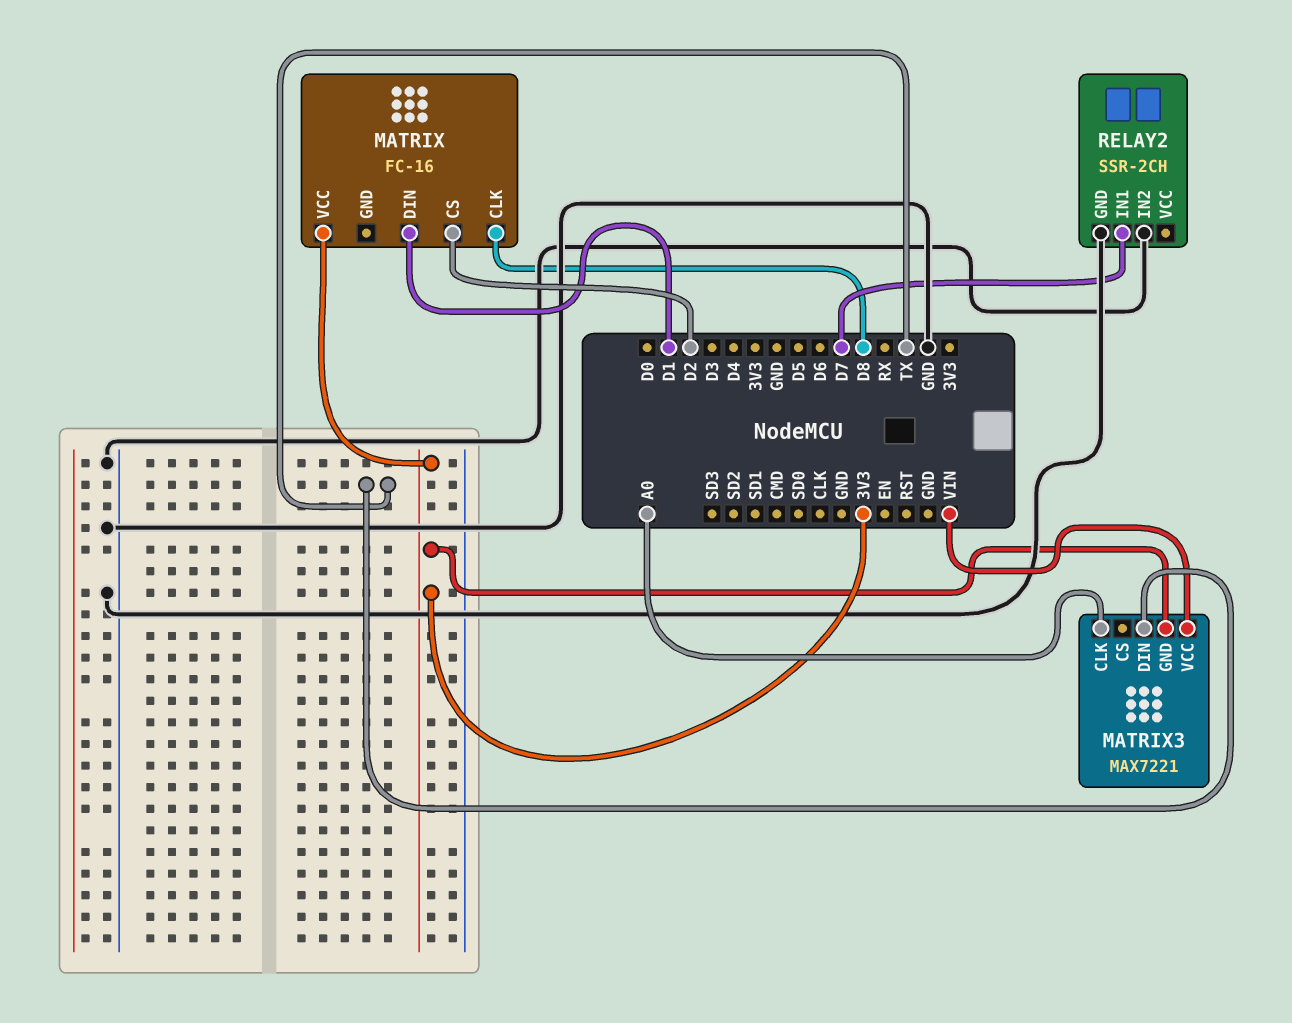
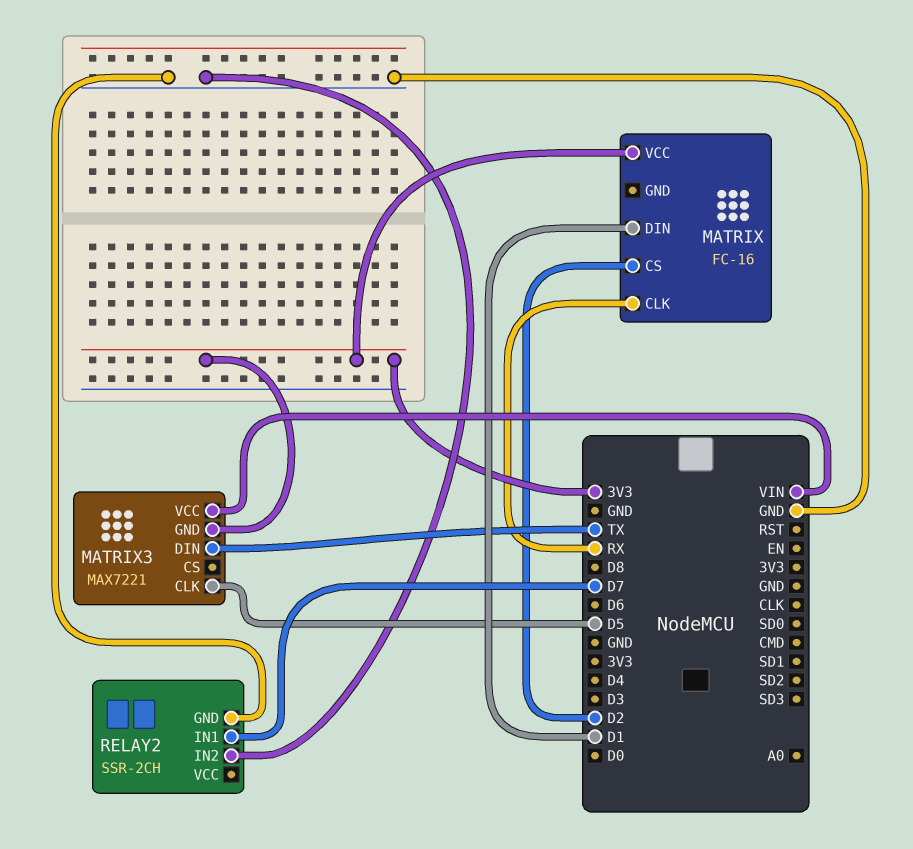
MATRIX pin CLK: D8 -> RX
MATRIX3 pin CLK: A0 -> D5

